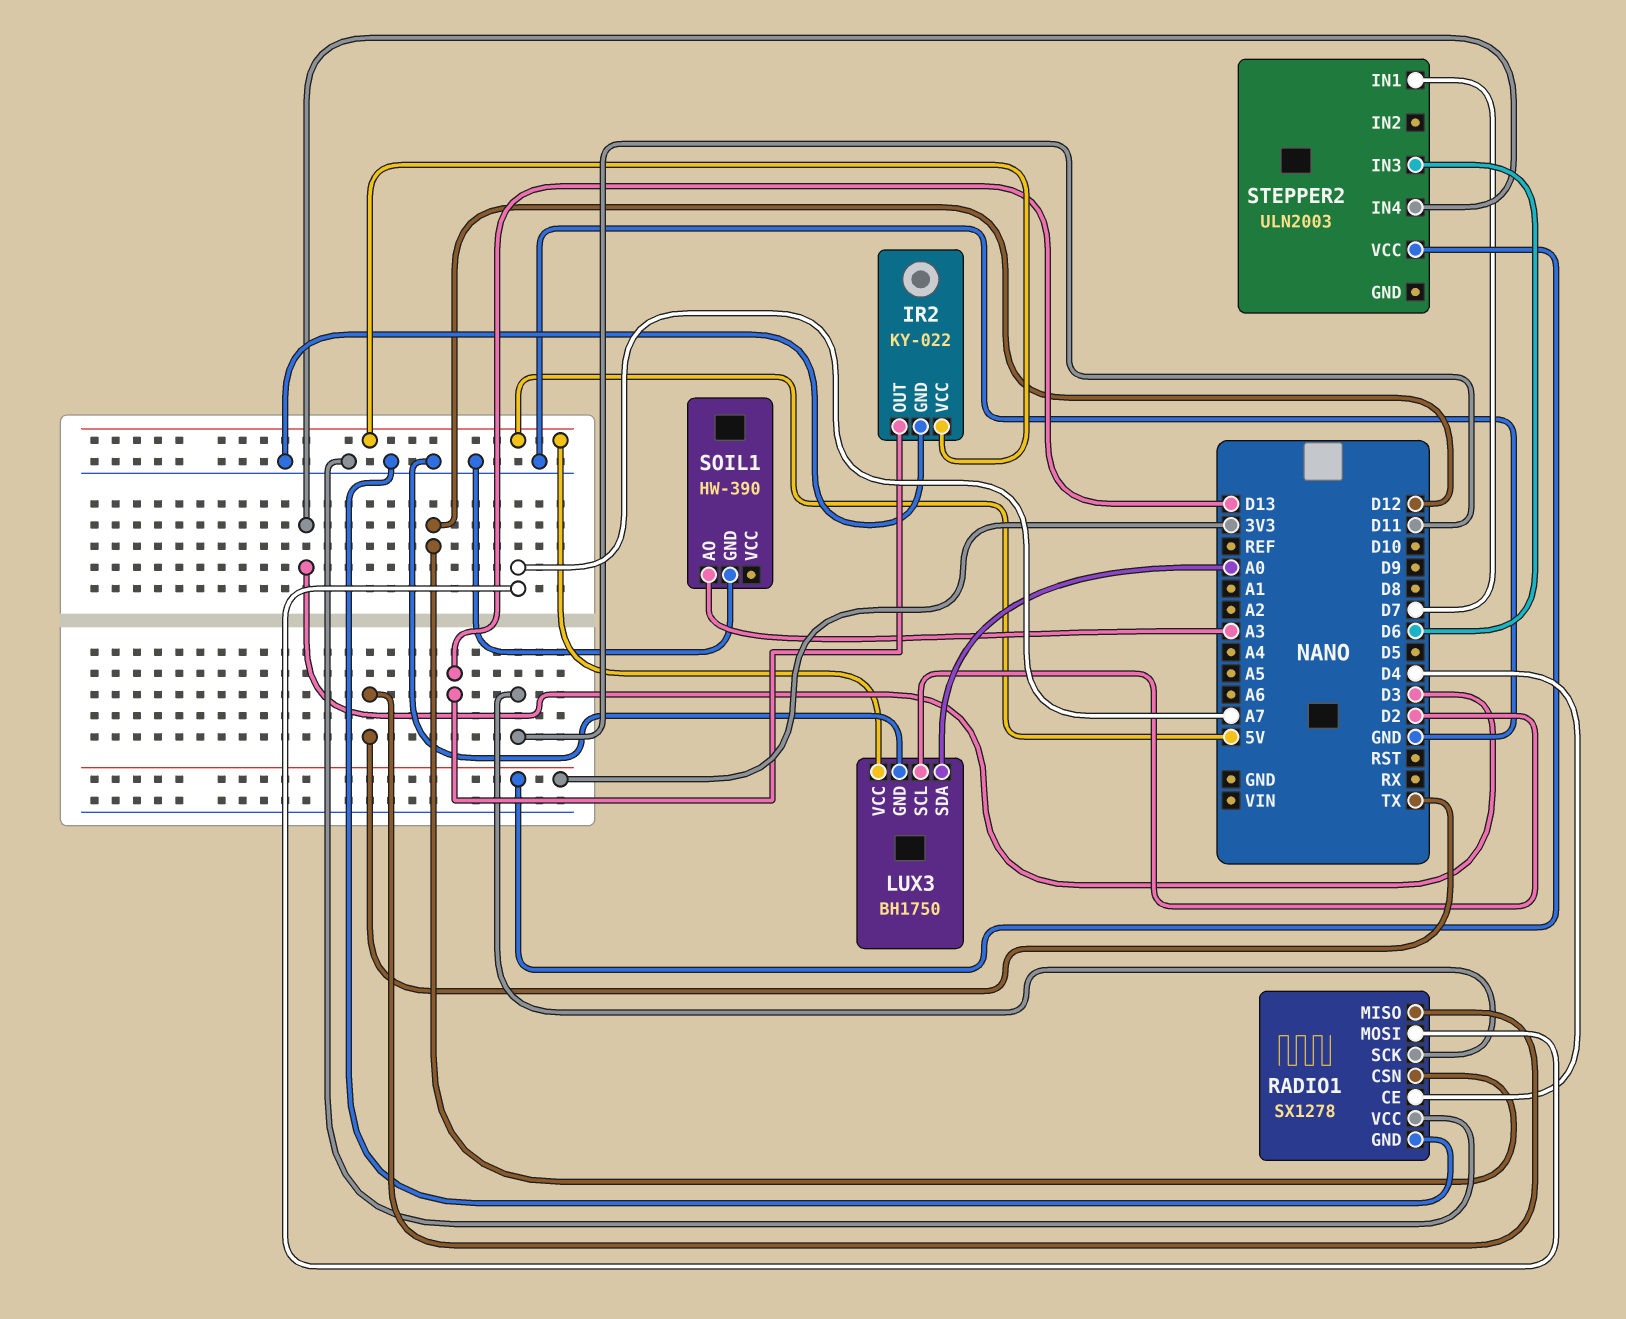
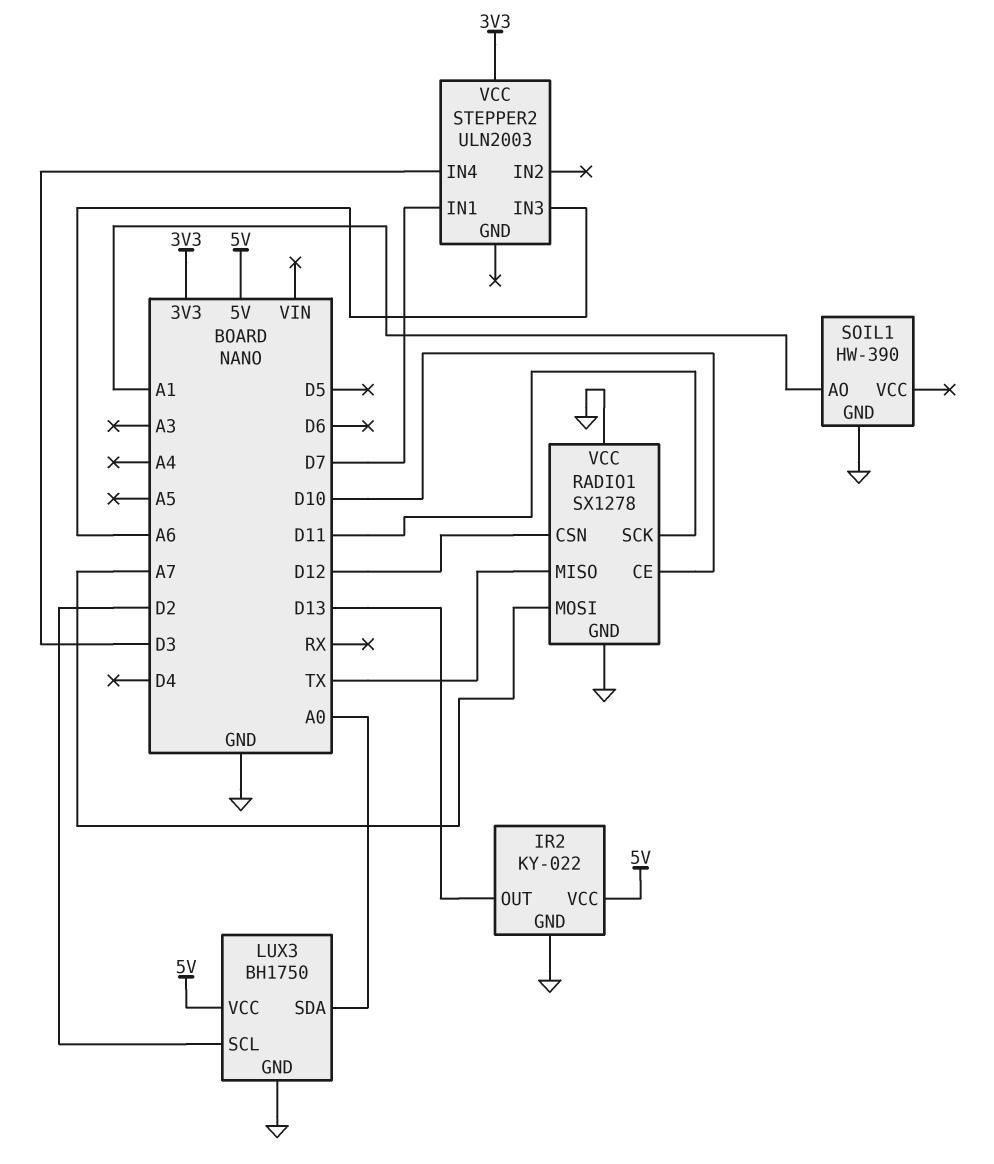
RADIO1 pin CE: D4 -> D10
SOIL1 pin AO: A3 -> A1
STEPPER2 pin IN3: D6 -> A6

